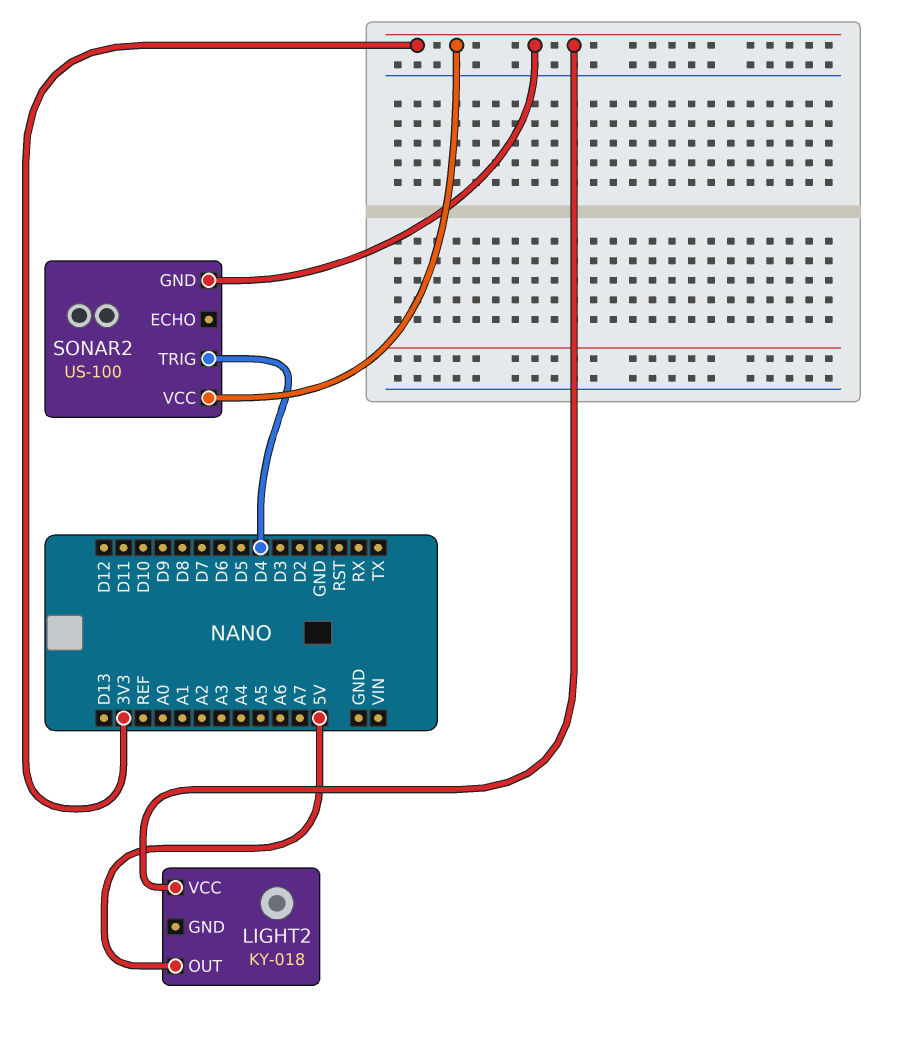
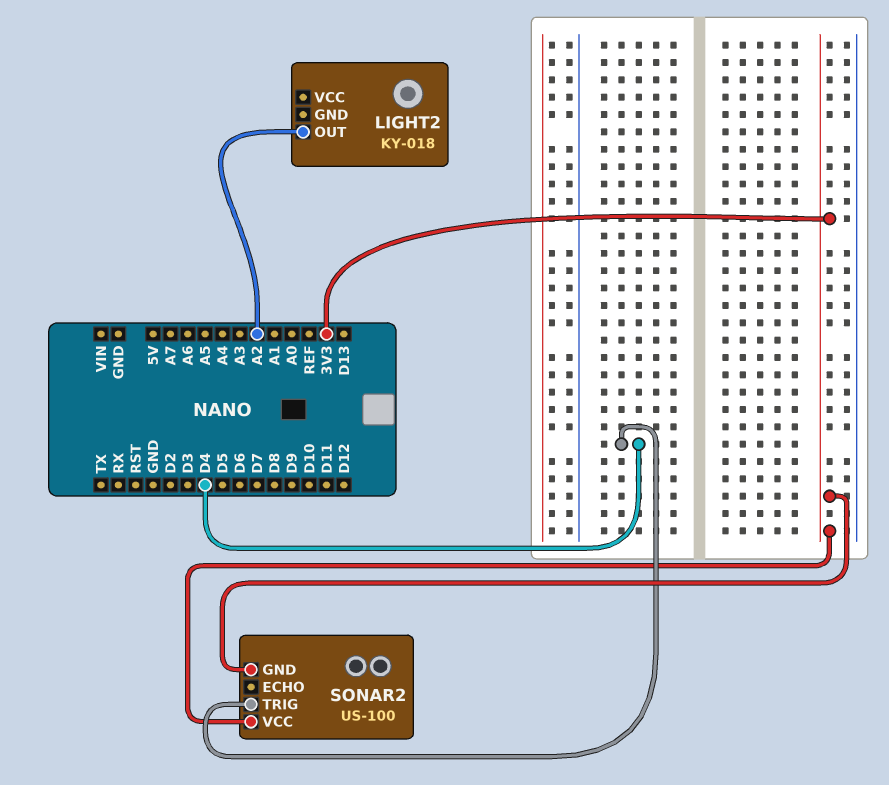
LIGHT2 pin OUT: 5V -> A2
LIGHT2 pin VCC: 3V3 -> none

